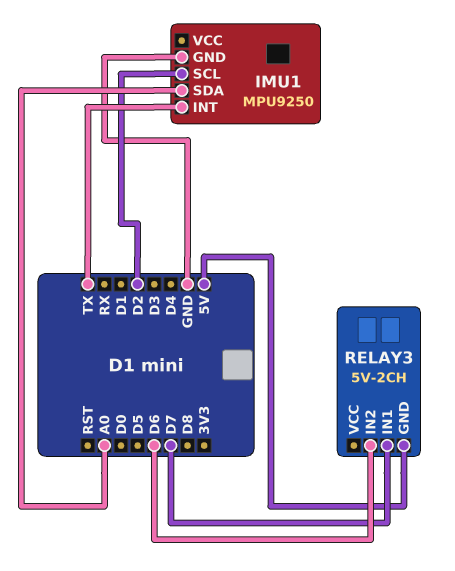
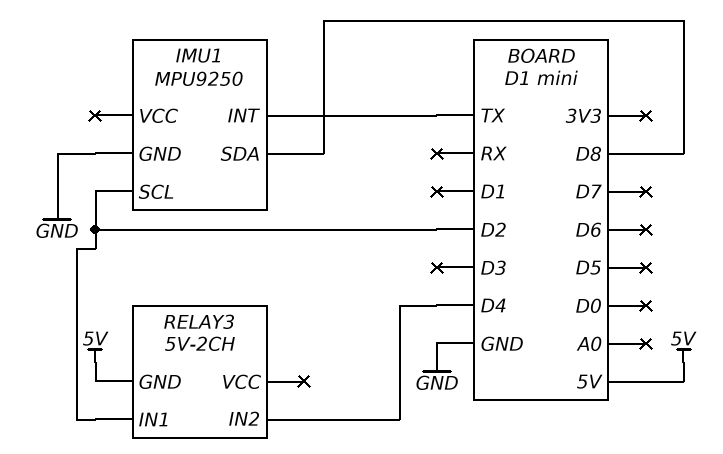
IMU1 pin SDA: A0 -> D8
RELAY3 pin IN1: D7 -> D2
RELAY3 pin IN2: D6 -> D4

